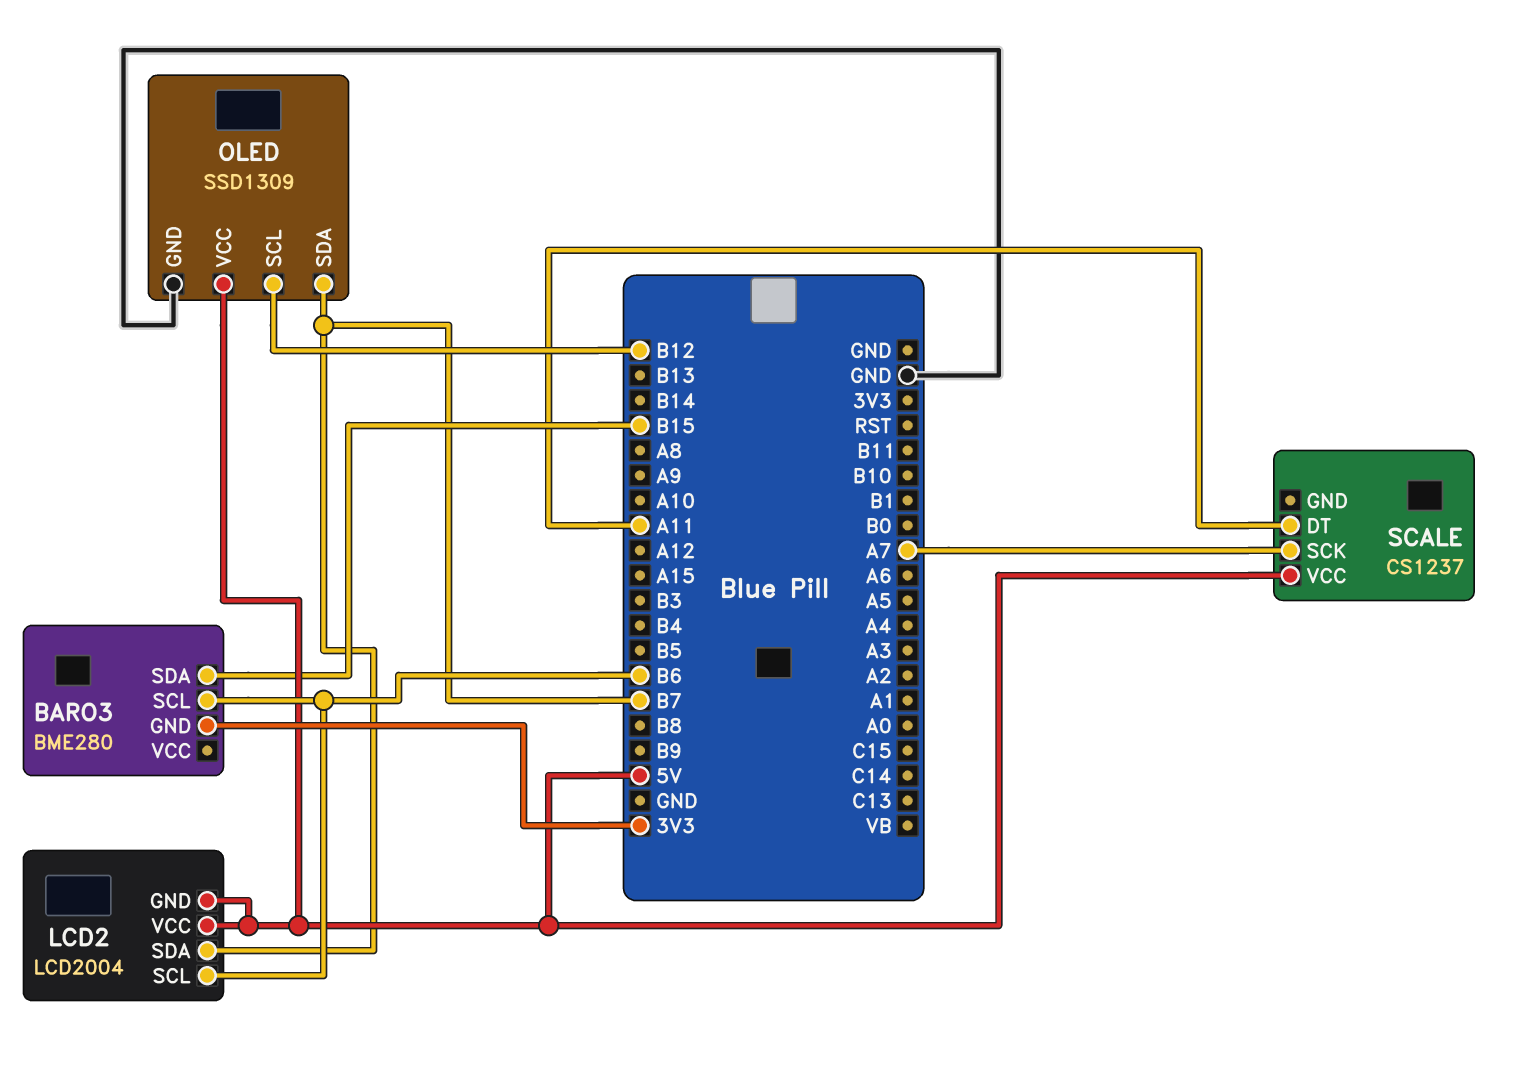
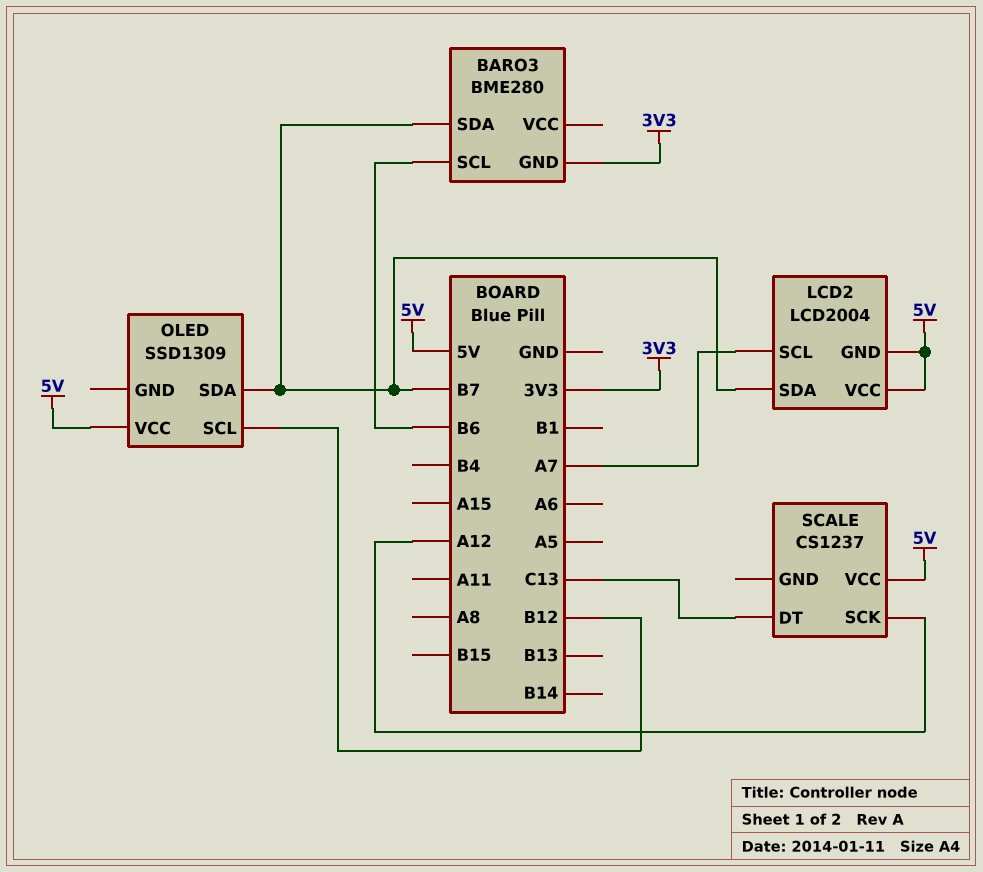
BARO3 pin SDA: B15 -> B7
LCD2 pin SCL: B6 -> A7
OLED pin GND: GND -> none
SCALE pin DT: A11 -> C13
SCALE pin SCK: A7 -> A12

